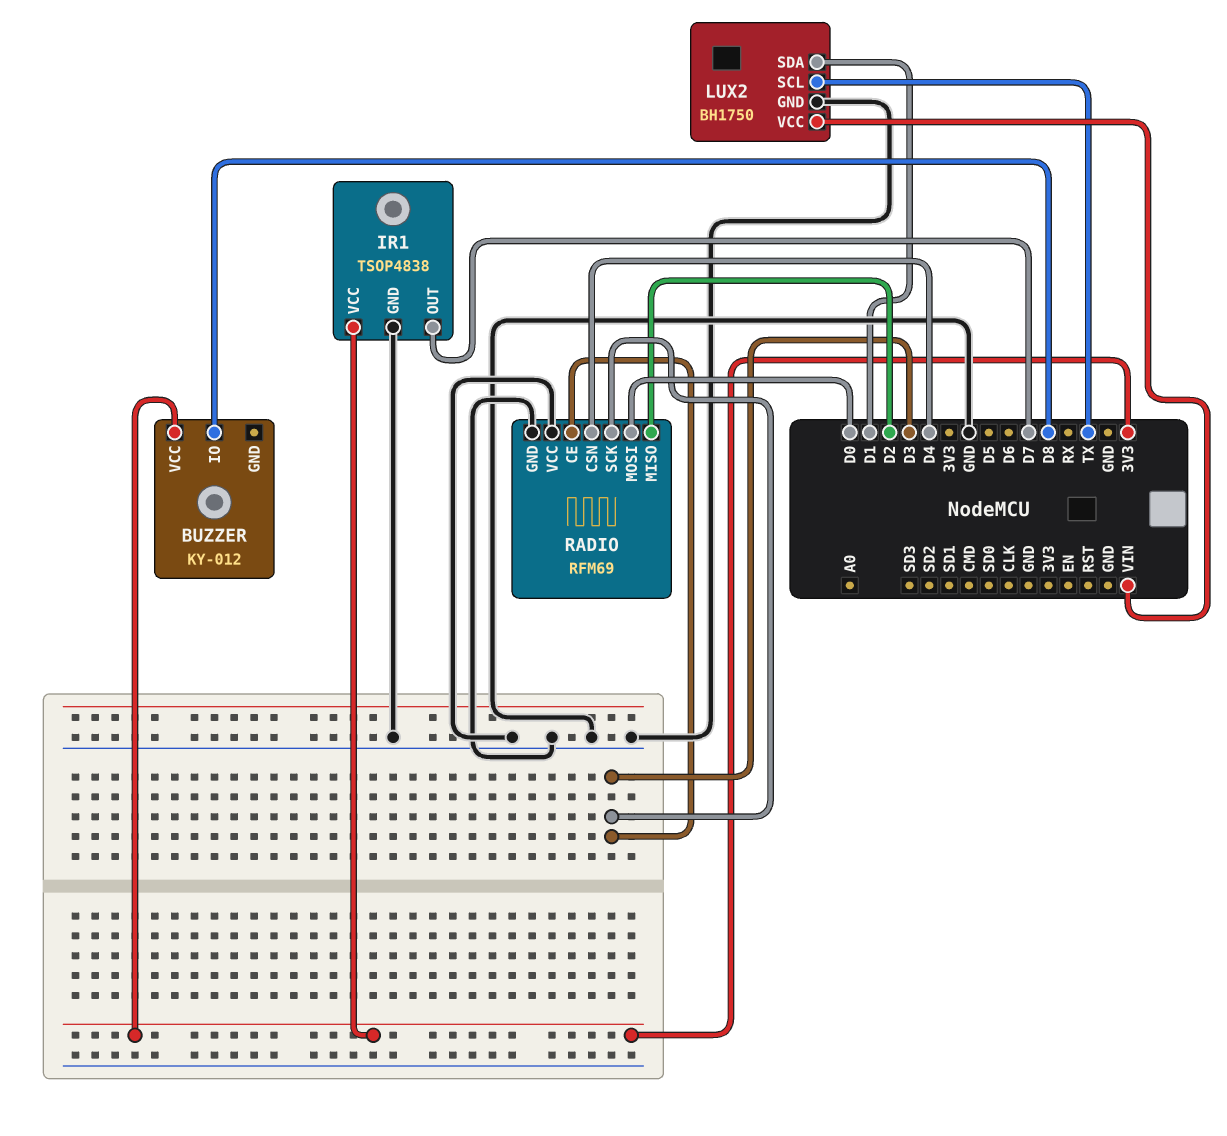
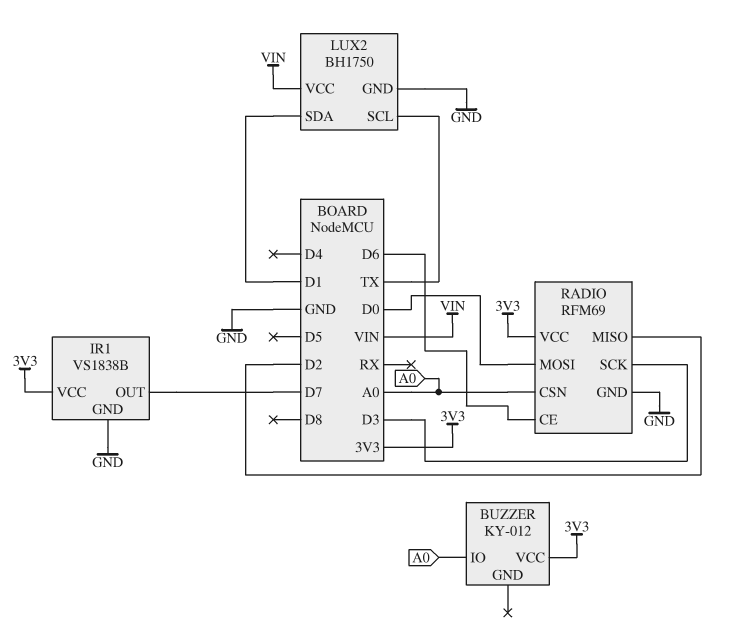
BUZZER pin IO: D8 -> A0
IR1: TSOP4838 -> VS1838B
RADIO pin CE: D3 -> D6
RADIO pin CSN: D4 -> A0
RADIO pin VCC: GND -> 3V3

